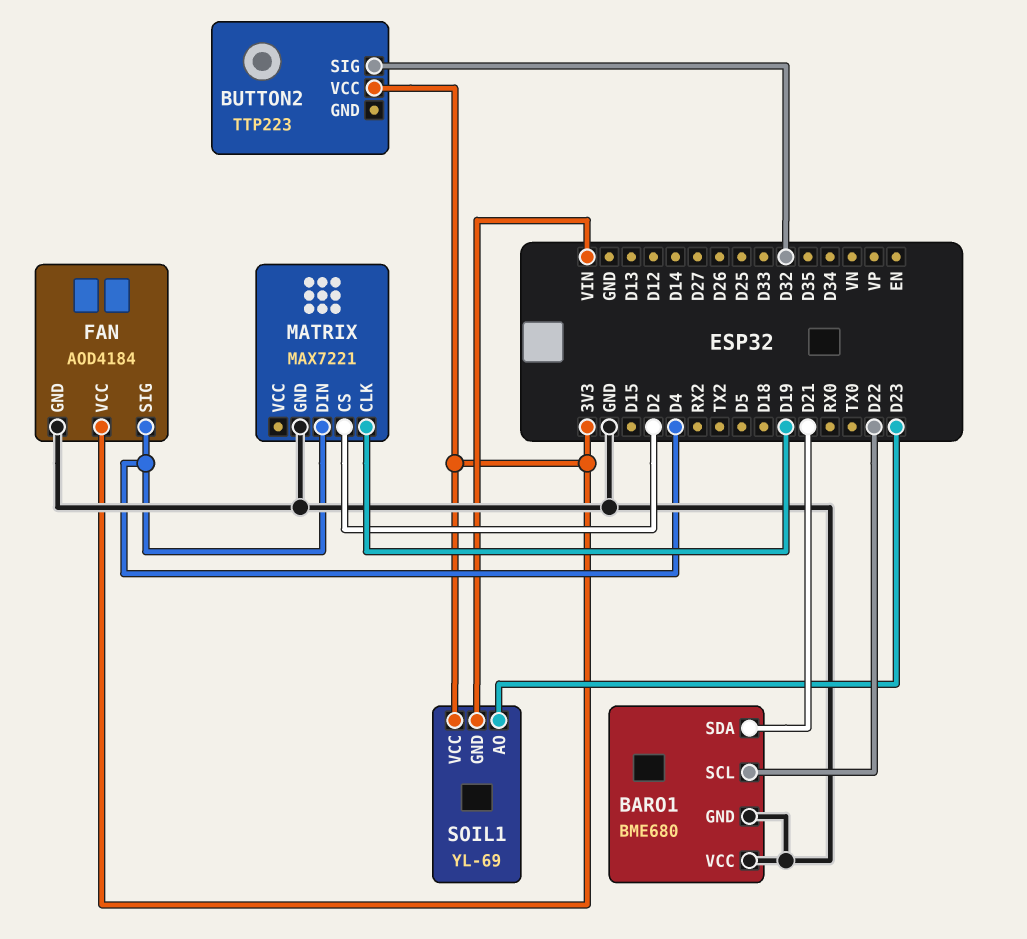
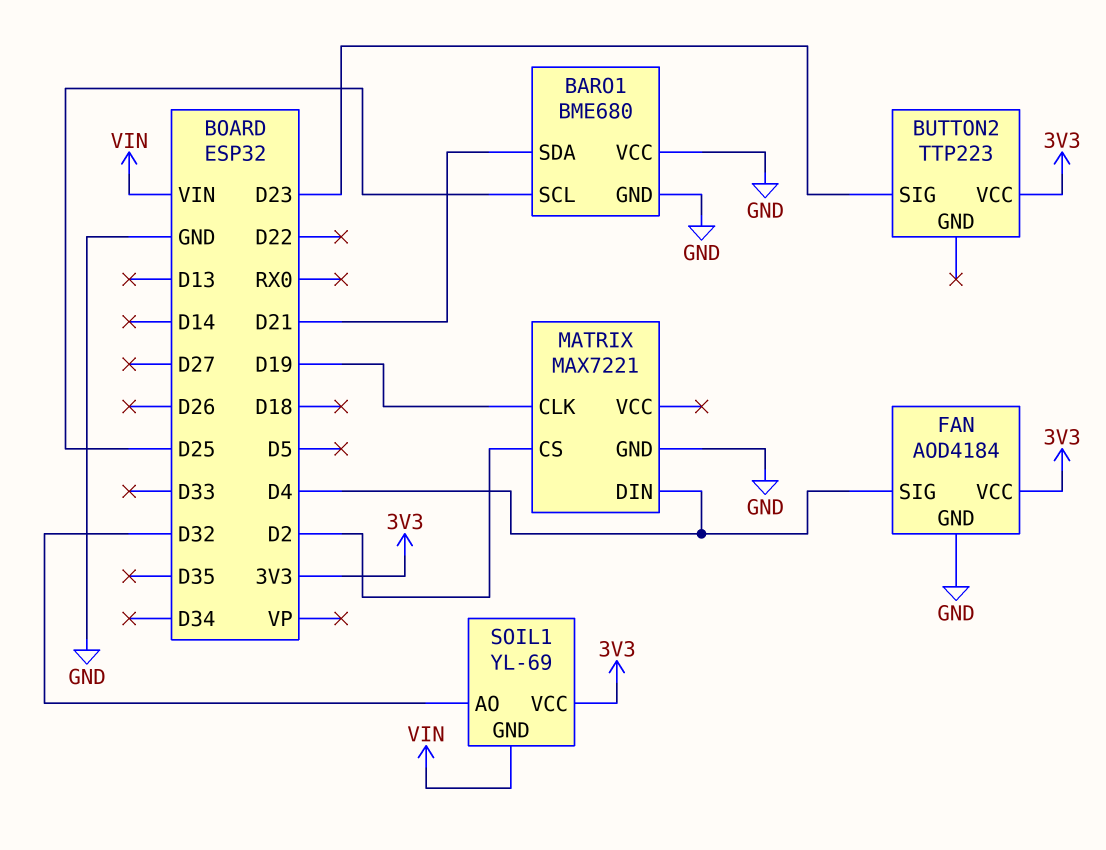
BARO1 pin SCL: D22 -> D25
BUTTON2 pin SIG: D32 -> D23
SOIL1 pin AO: D23 -> D32

